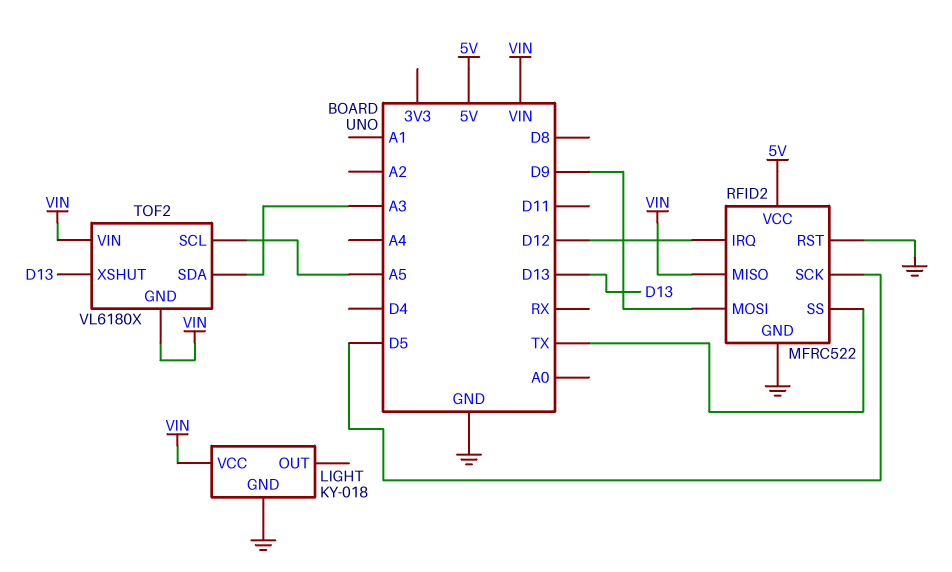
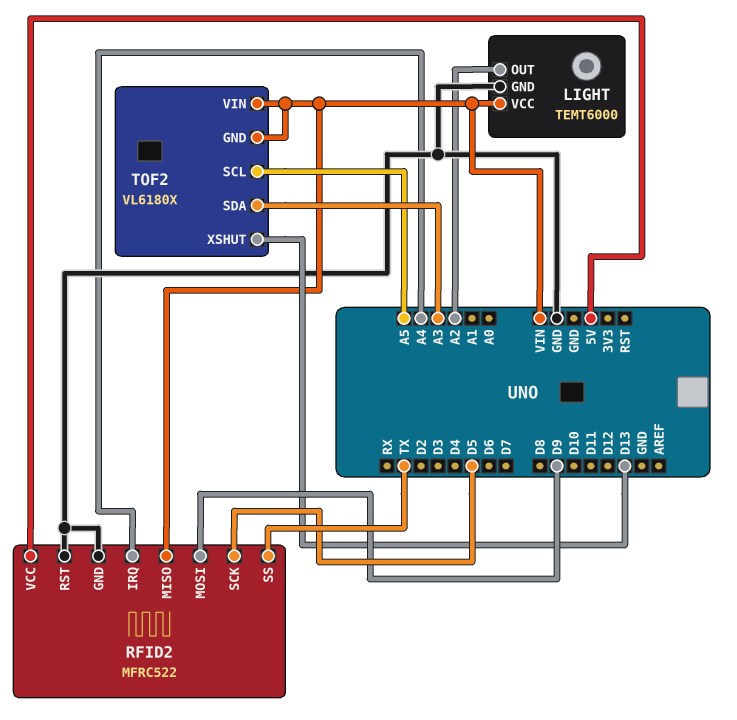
LIGHT: KY-018 -> TEMT6000
LIGHT pin OUT: none -> A2
RFID2 pin IRQ: D12 -> A4

